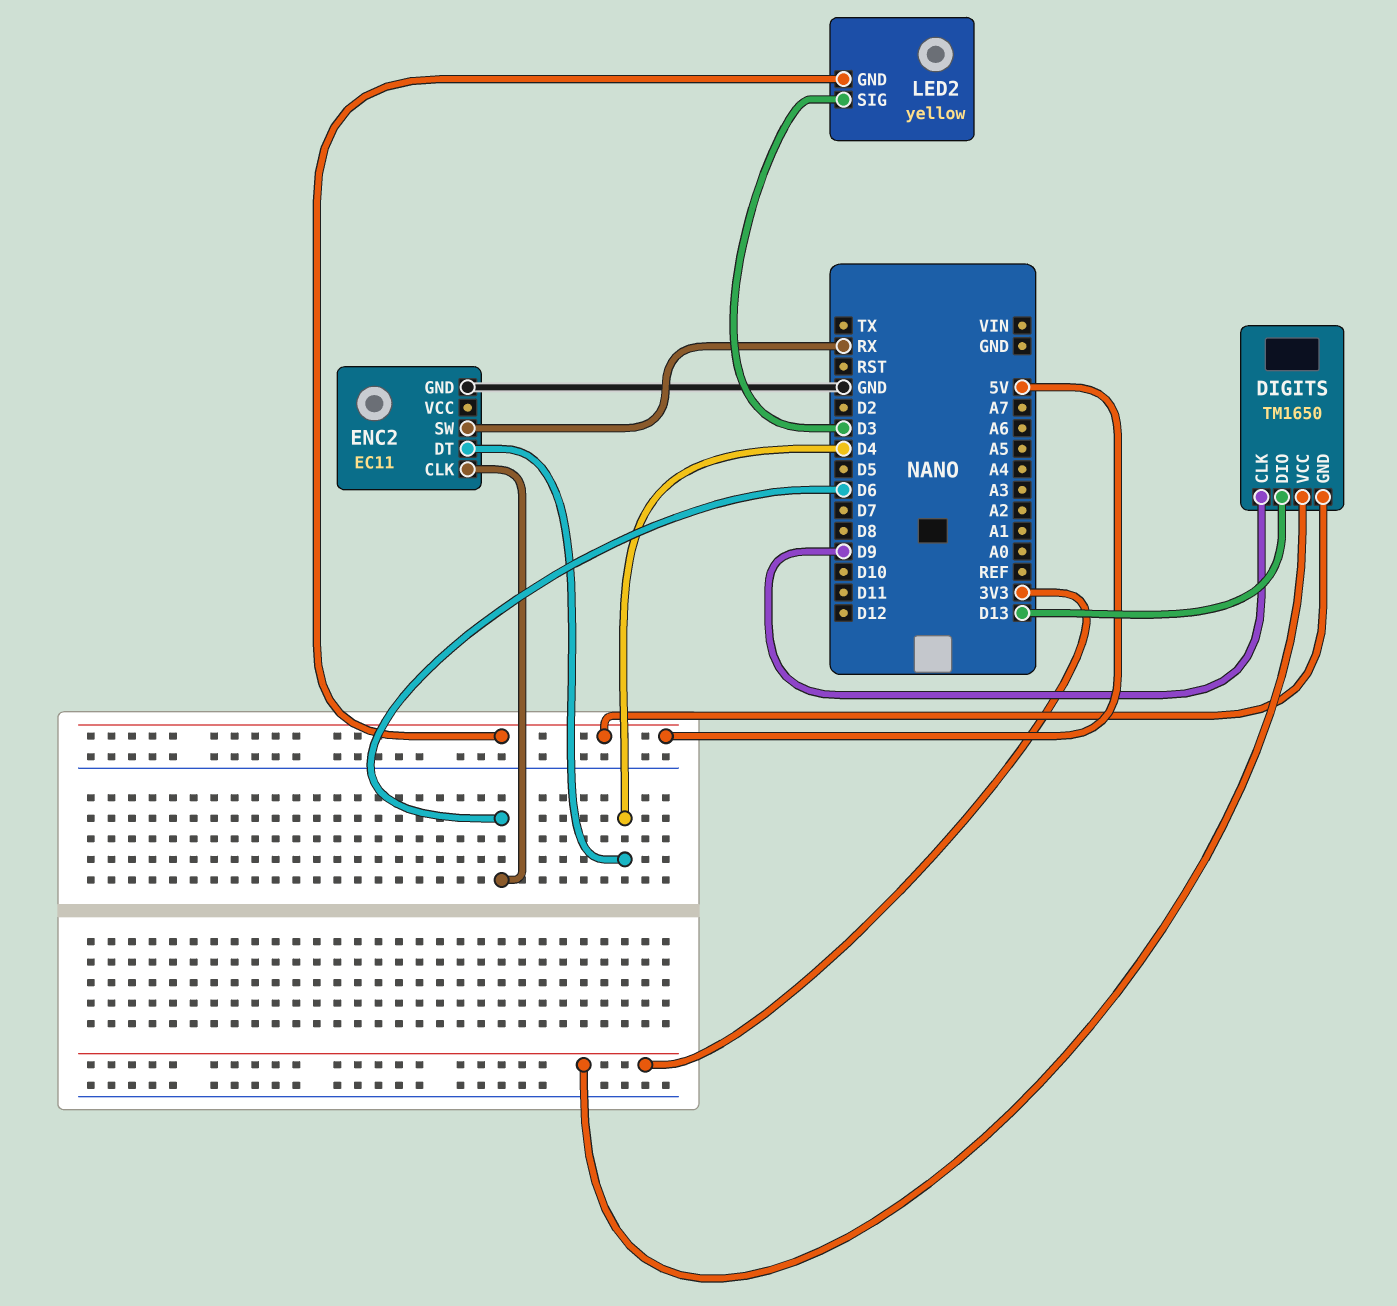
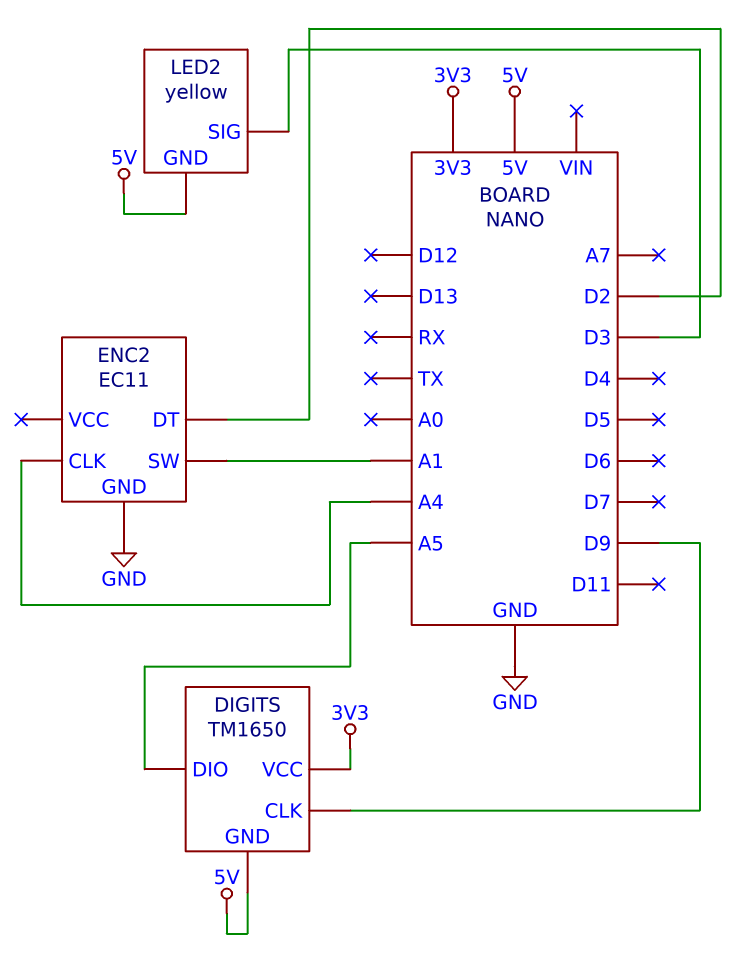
DIGITS pin DIO: D13 -> A5
ENC2 pin CLK: D6 -> A4
ENC2 pin DT: D4 -> D2
ENC2 pin SW: RX -> A1

